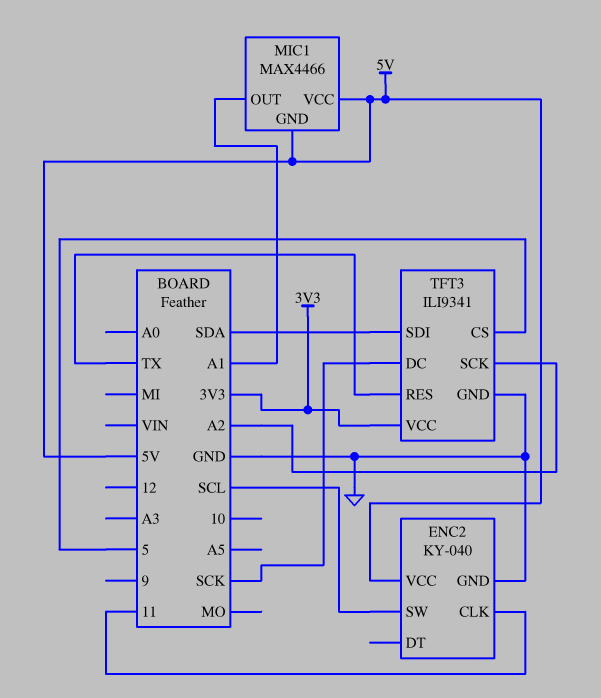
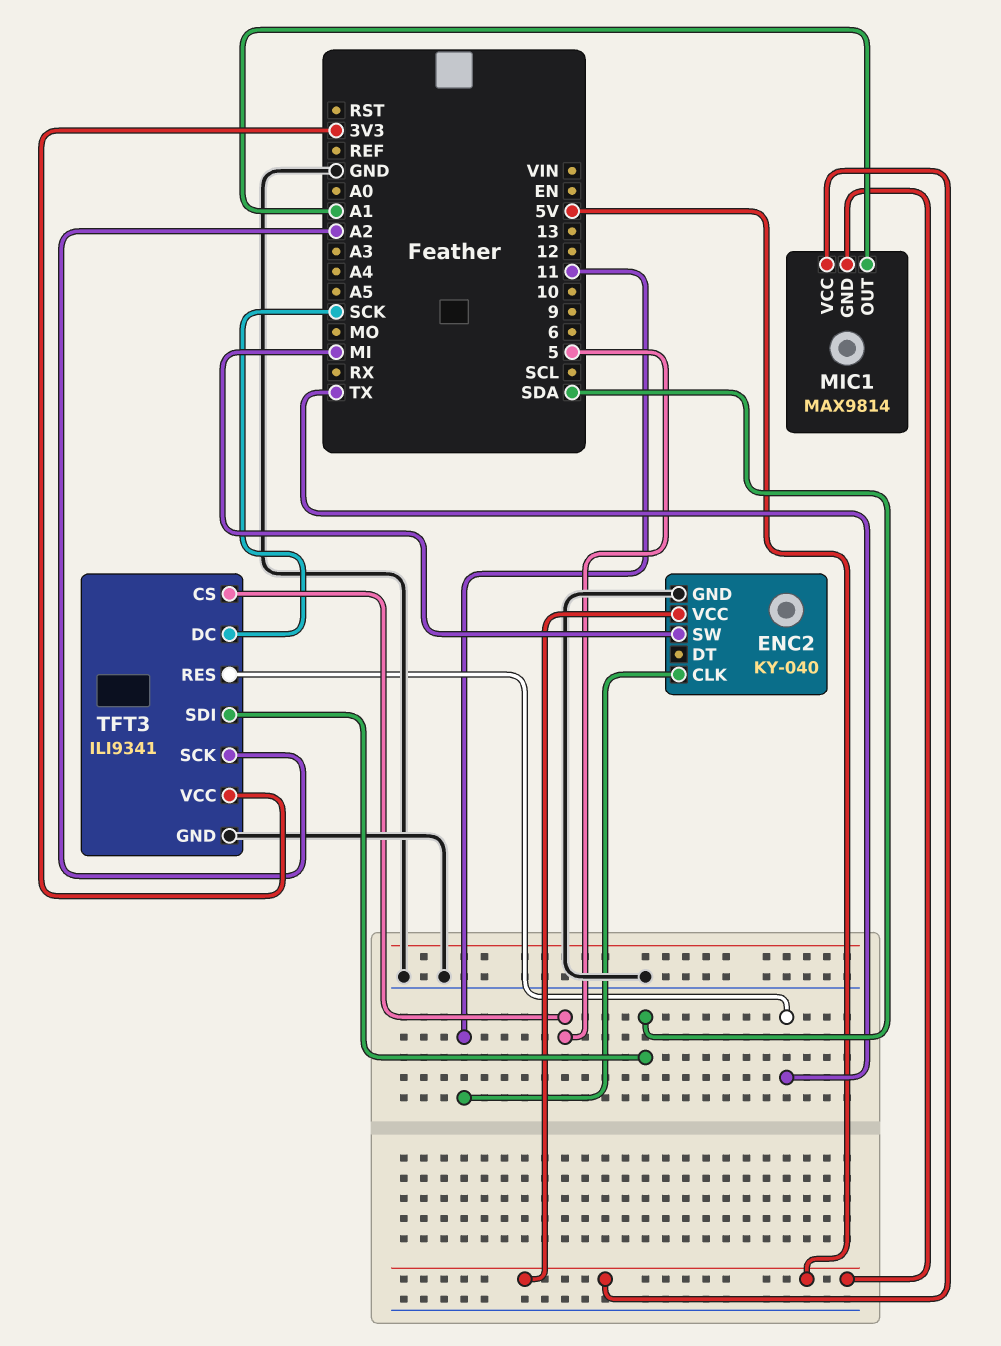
ENC2 pin SW: SCL -> MI
MIC1: MAX4466 -> MAX9814

